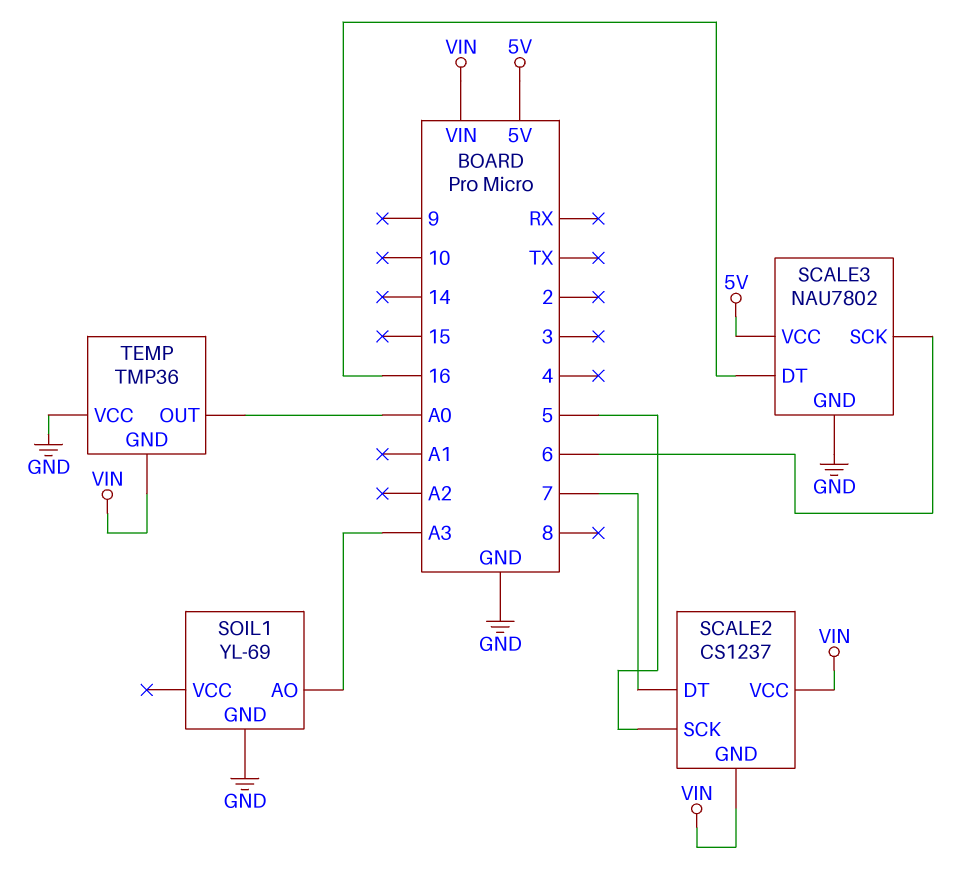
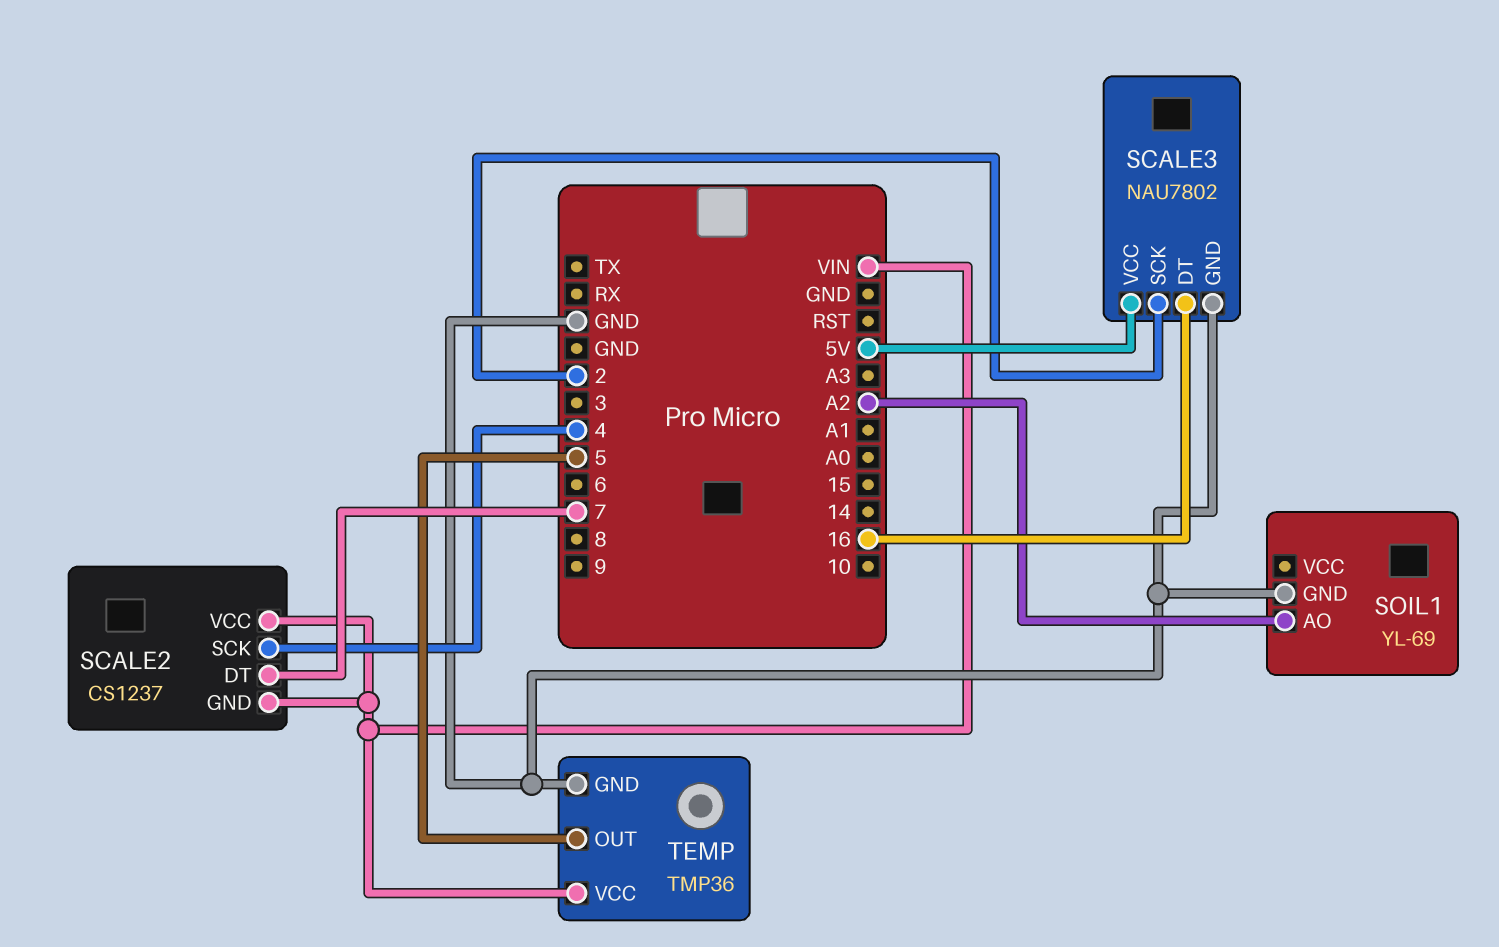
SCALE2 pin SCK: 5 -> 4
SCALE3 pin SCK: 6 -> 2
SOIL1 pin AO: A3 -> A2
TEMP pin GND: VIN -> GND
TEMP pin OUT: A0 -> 5
TEMP pin VCC: GND -> VIN

